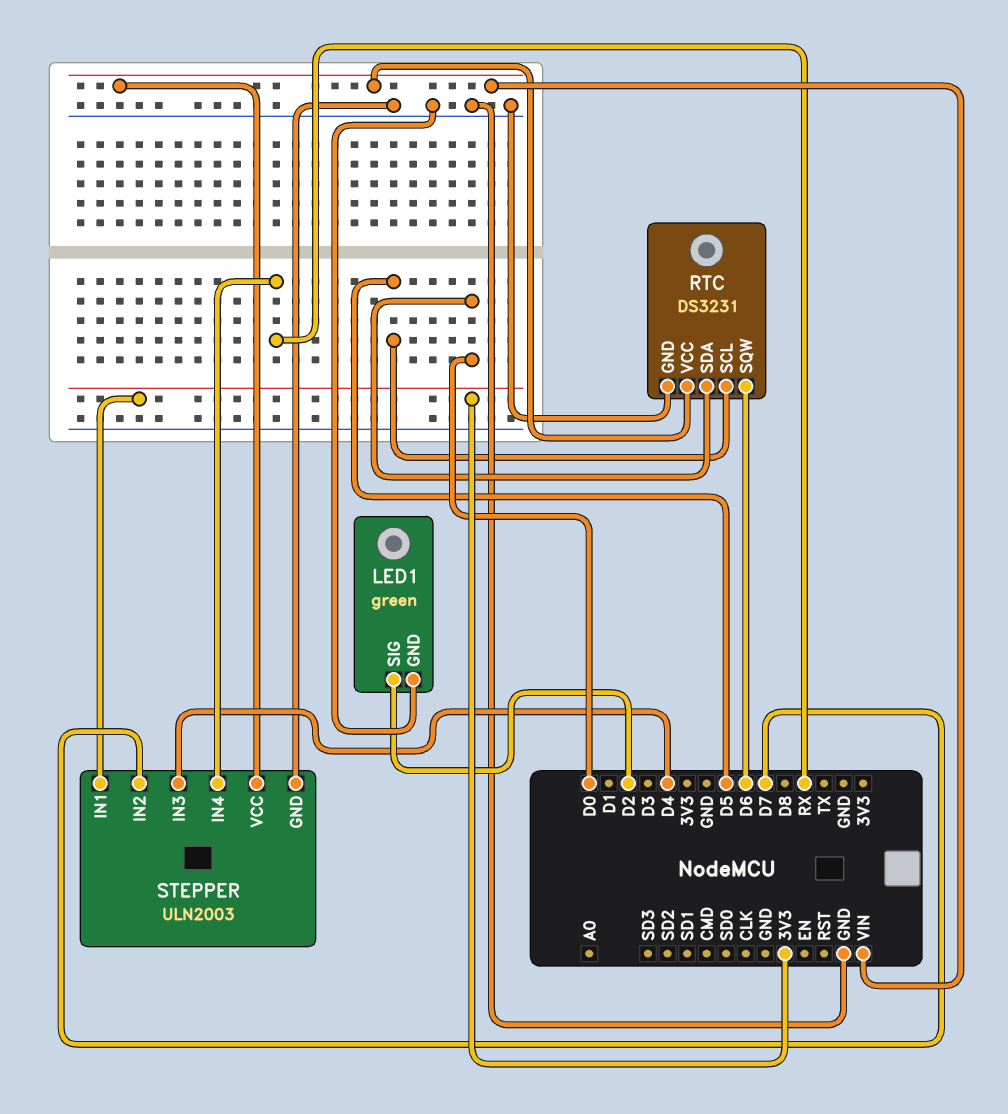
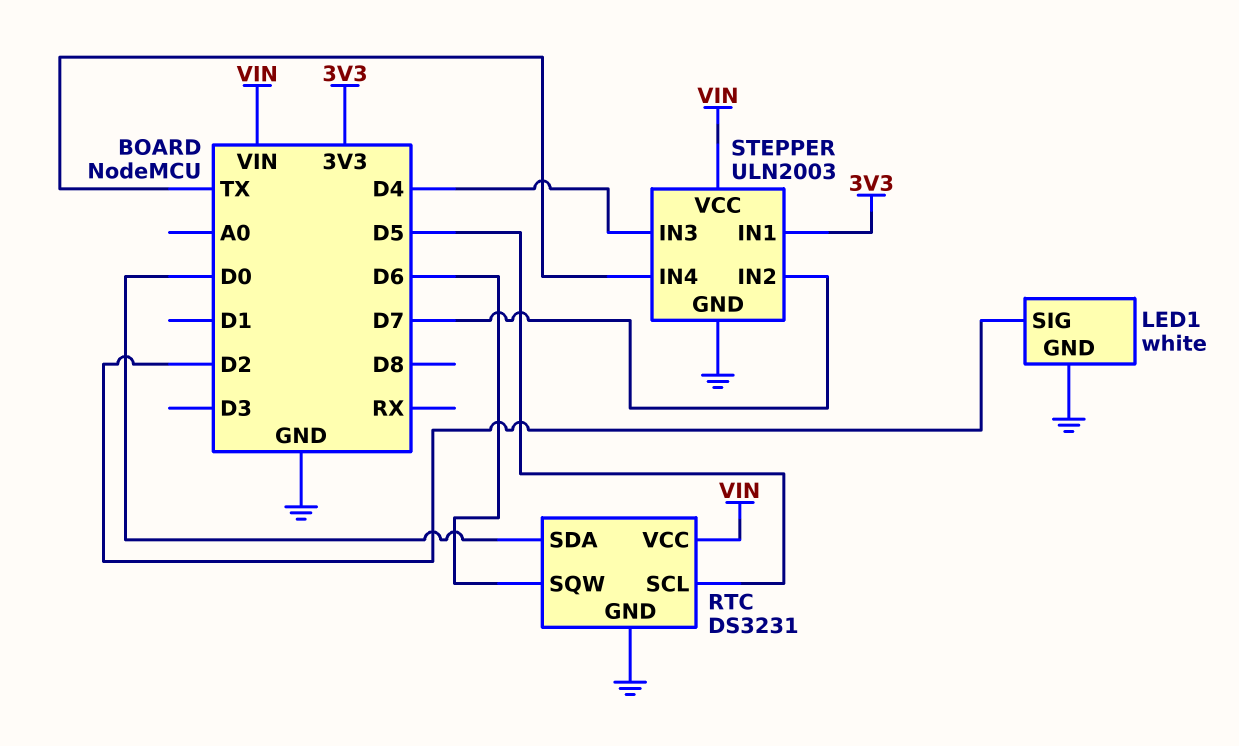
LED1: green -> white
STEPPER pin IN4: RX -> TX

